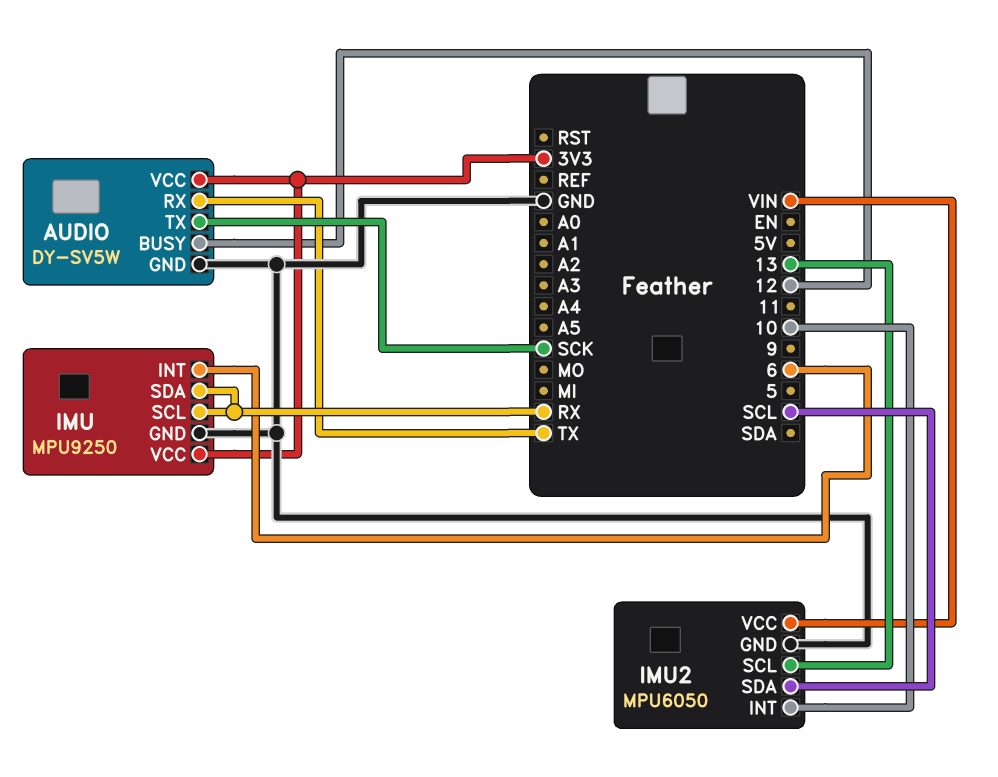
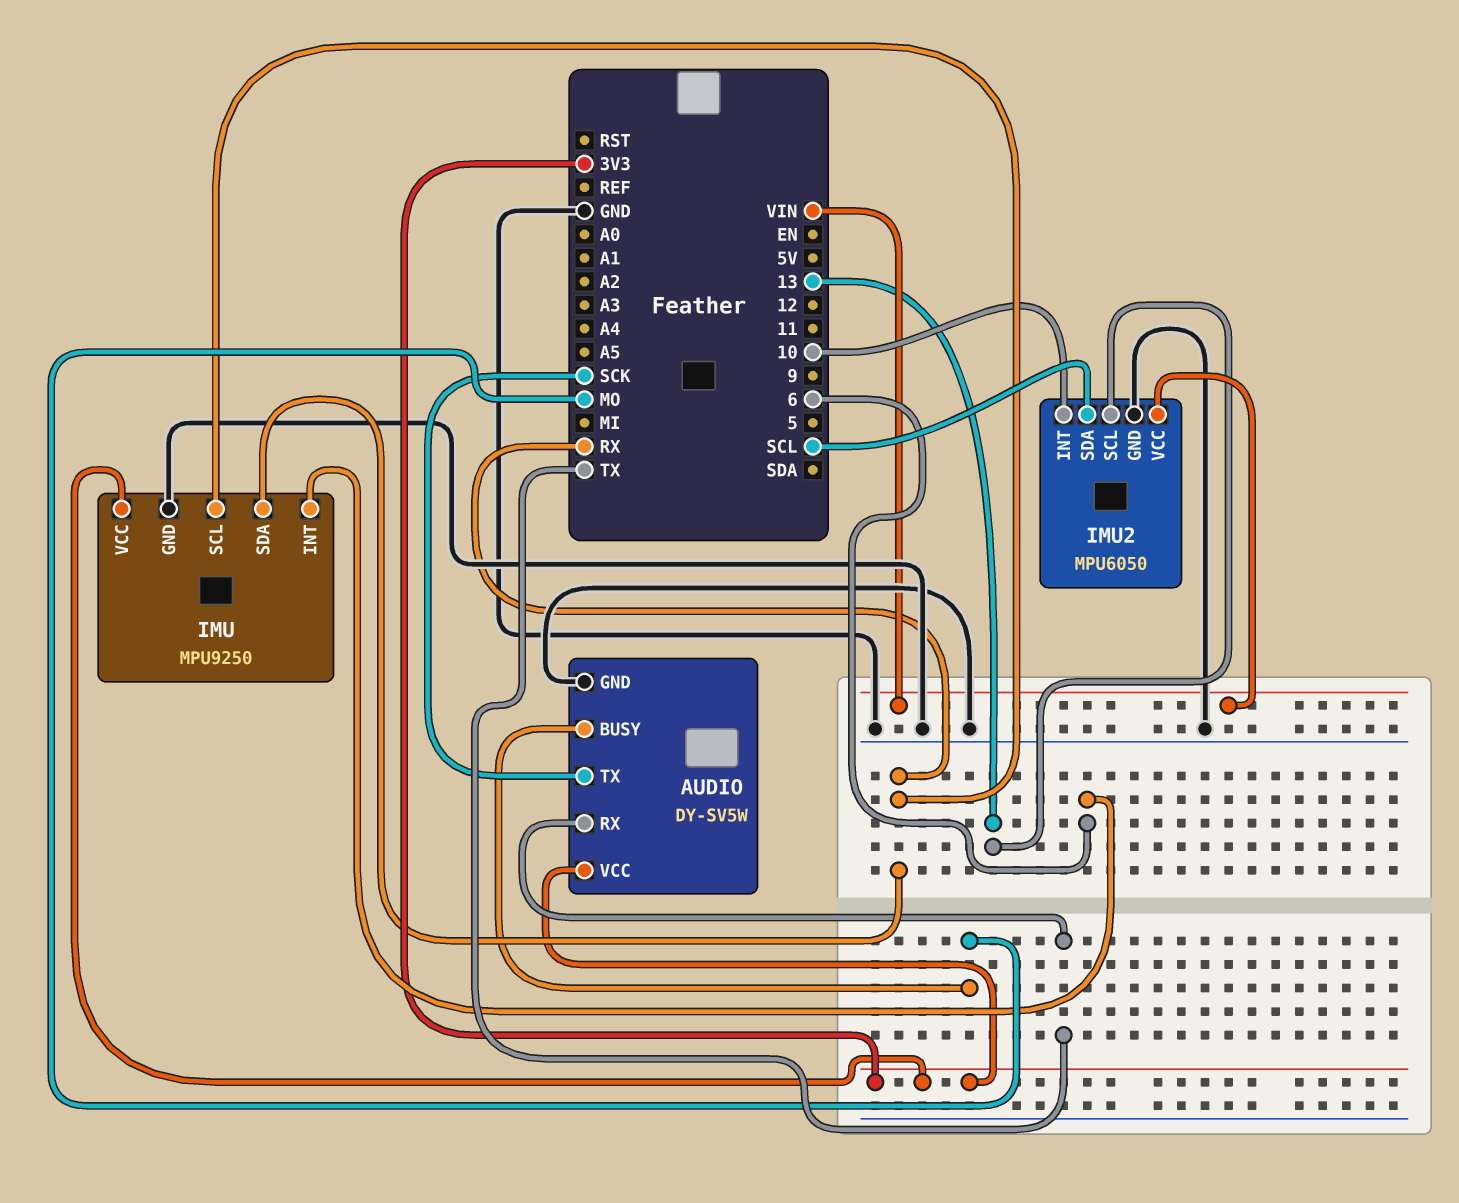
AUDIO pin BUSY: 12 -> MO

